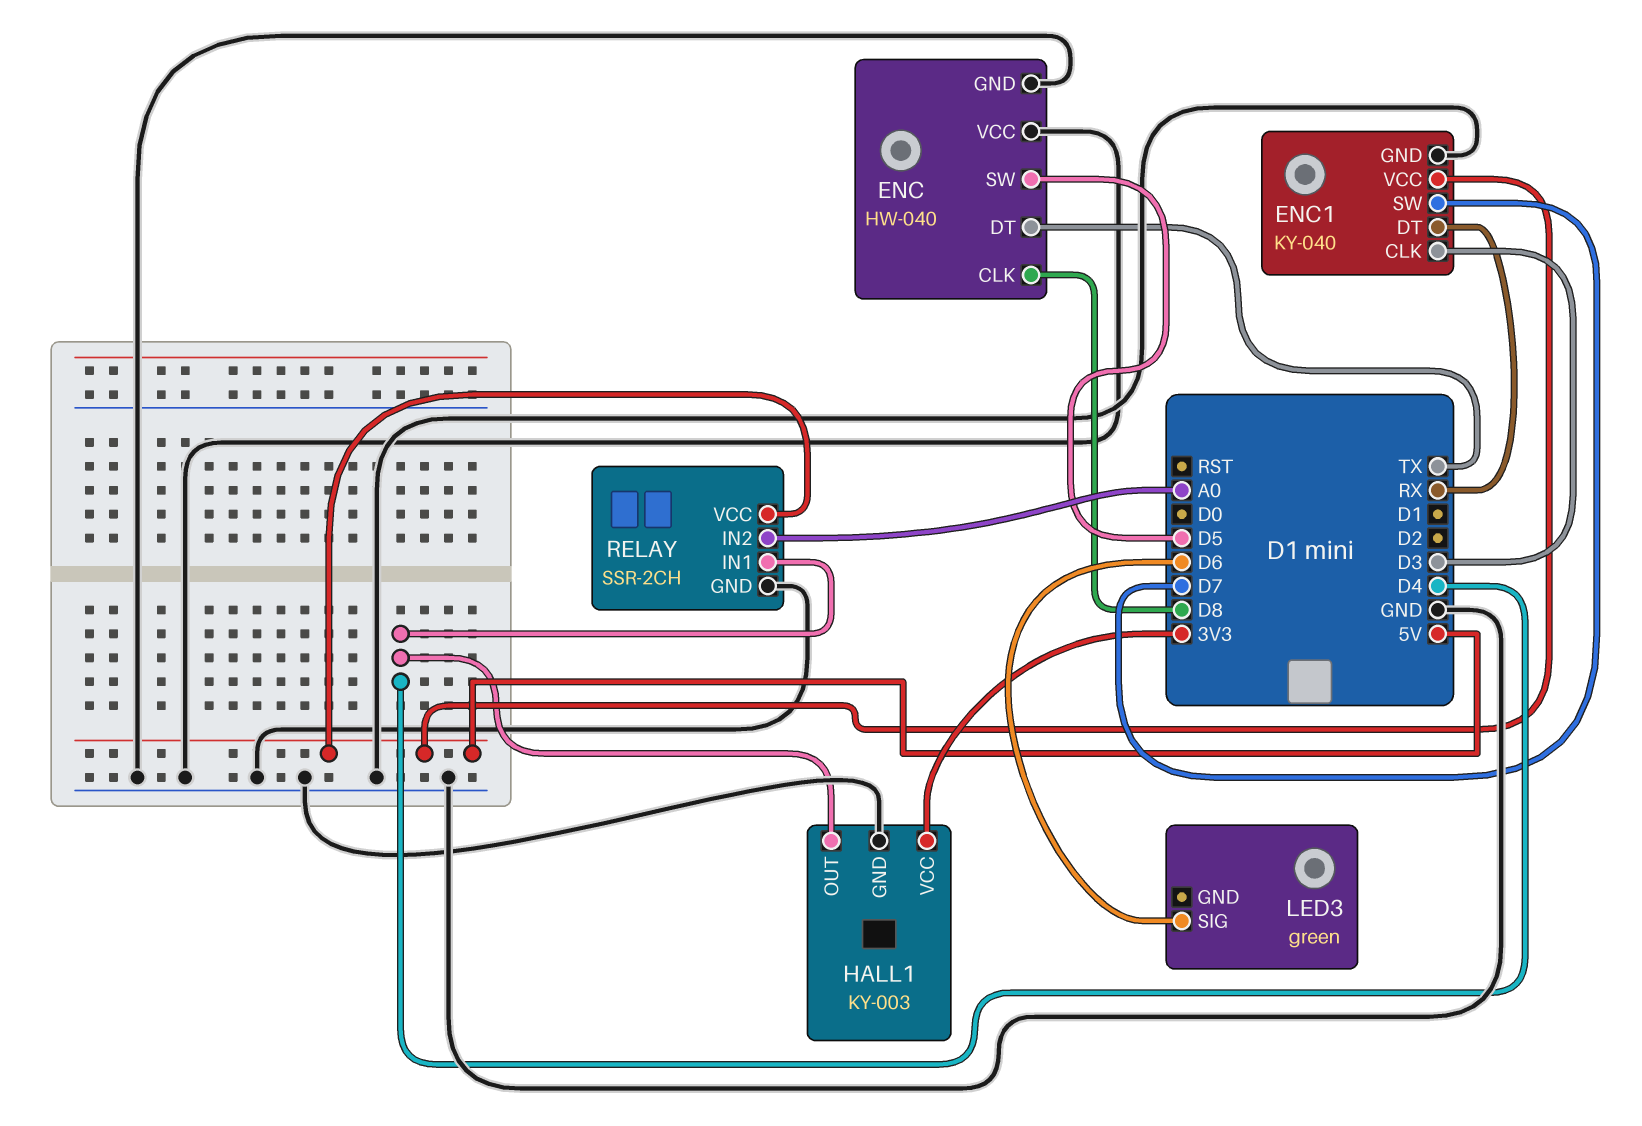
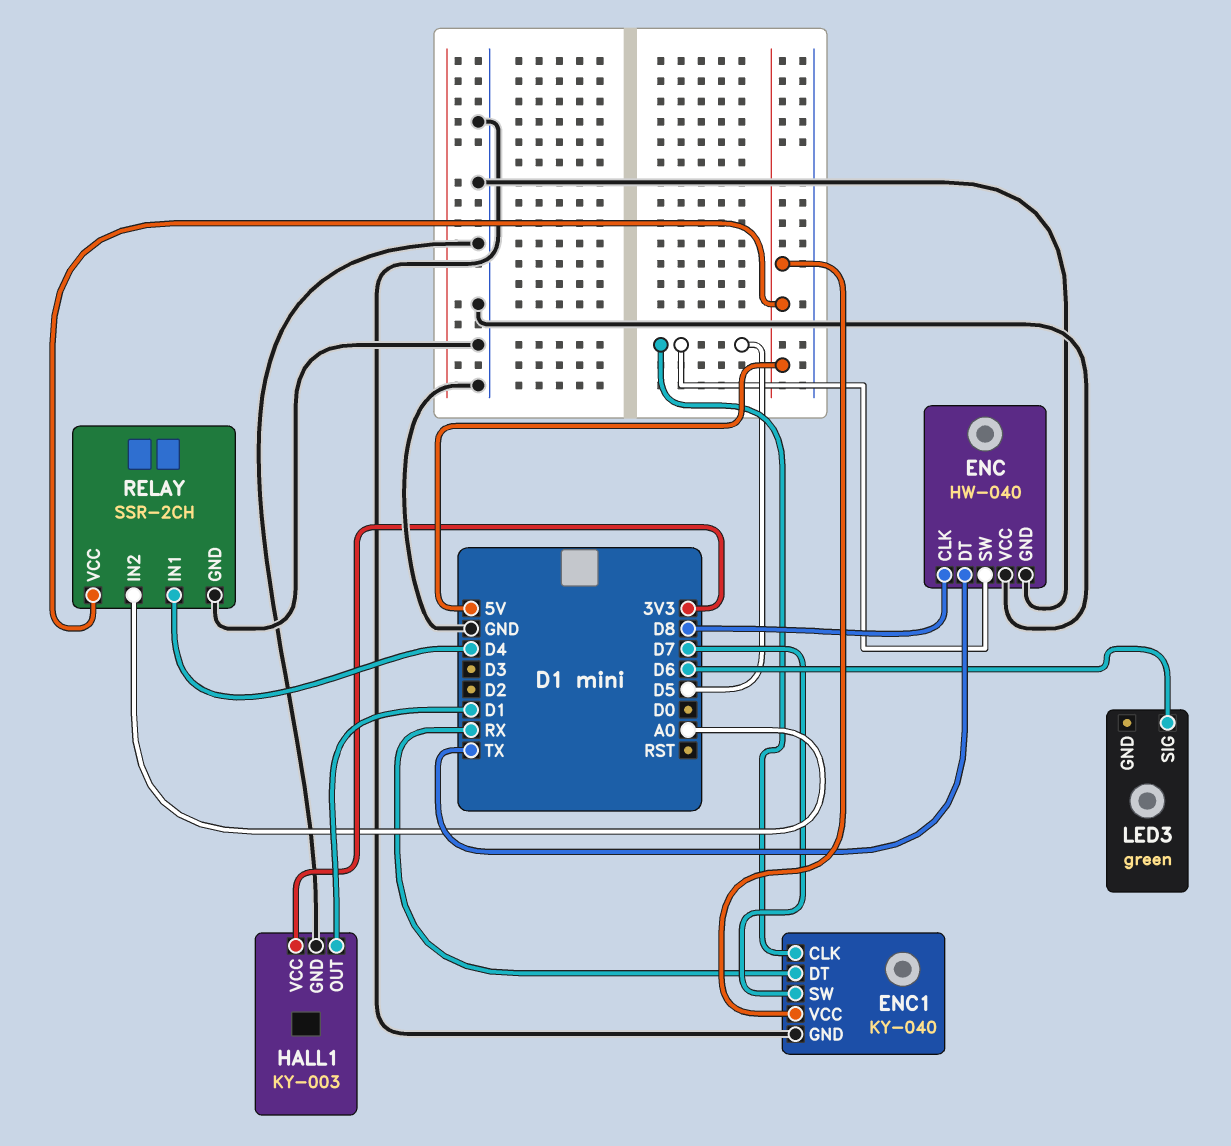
ENC1 pin CLK: D3 -> D5
HALL1 pin OUT: D4 -> D1

